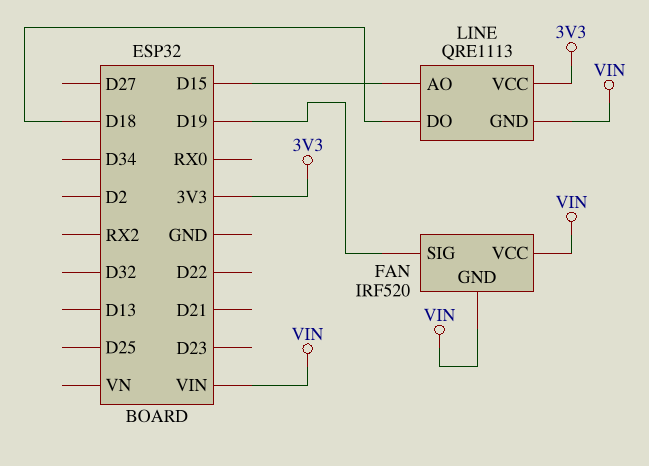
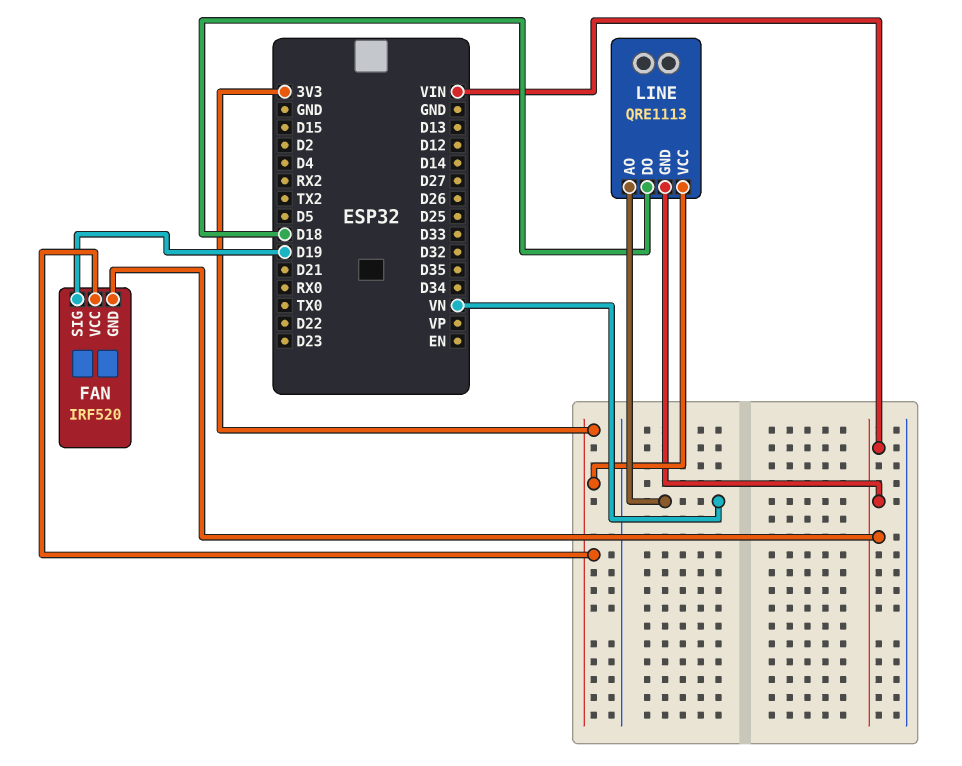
FAN pin VCC: VIN -> 3V3
LINE pin AO: D15 -> VN

